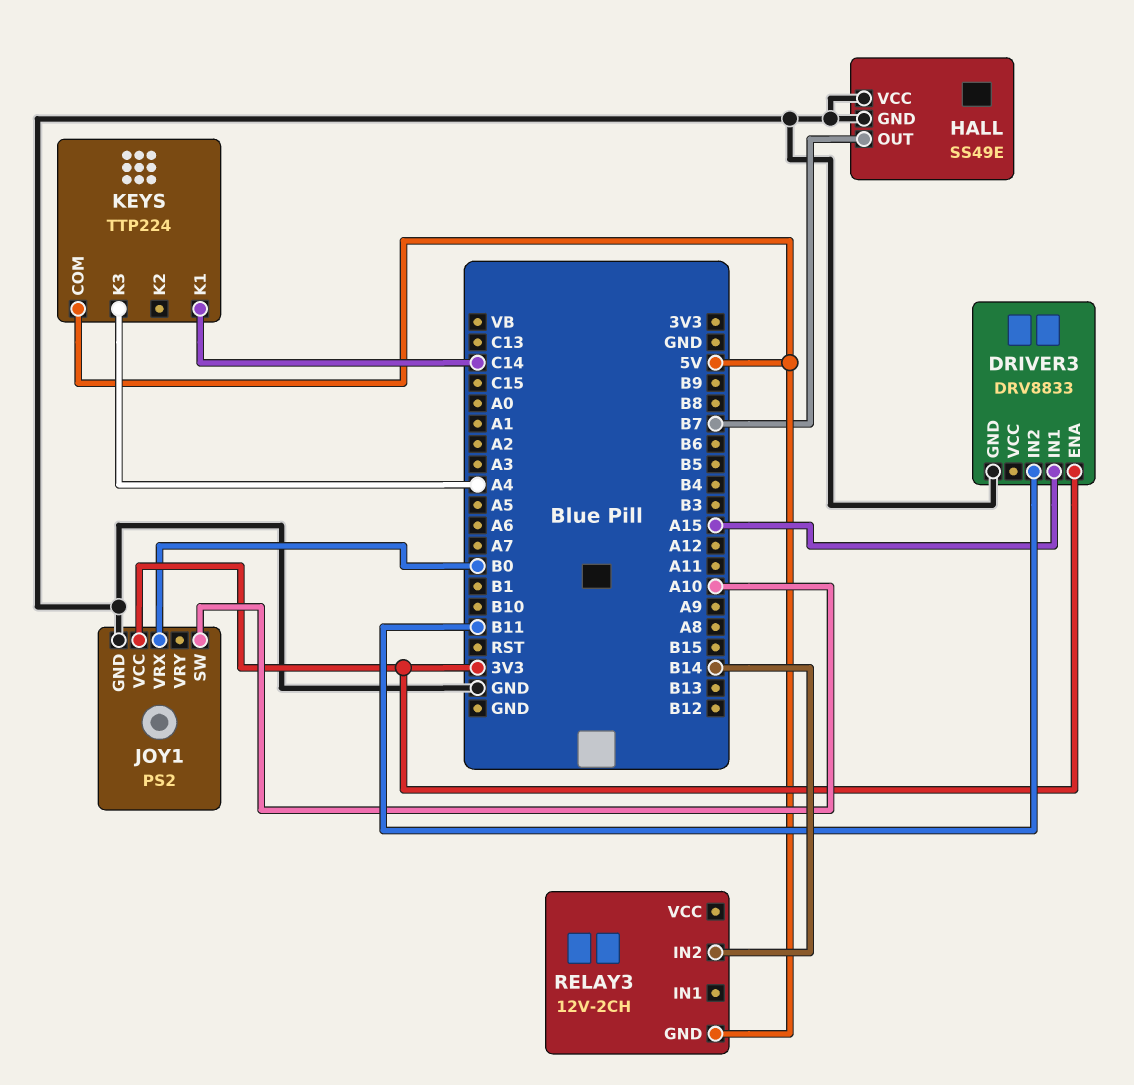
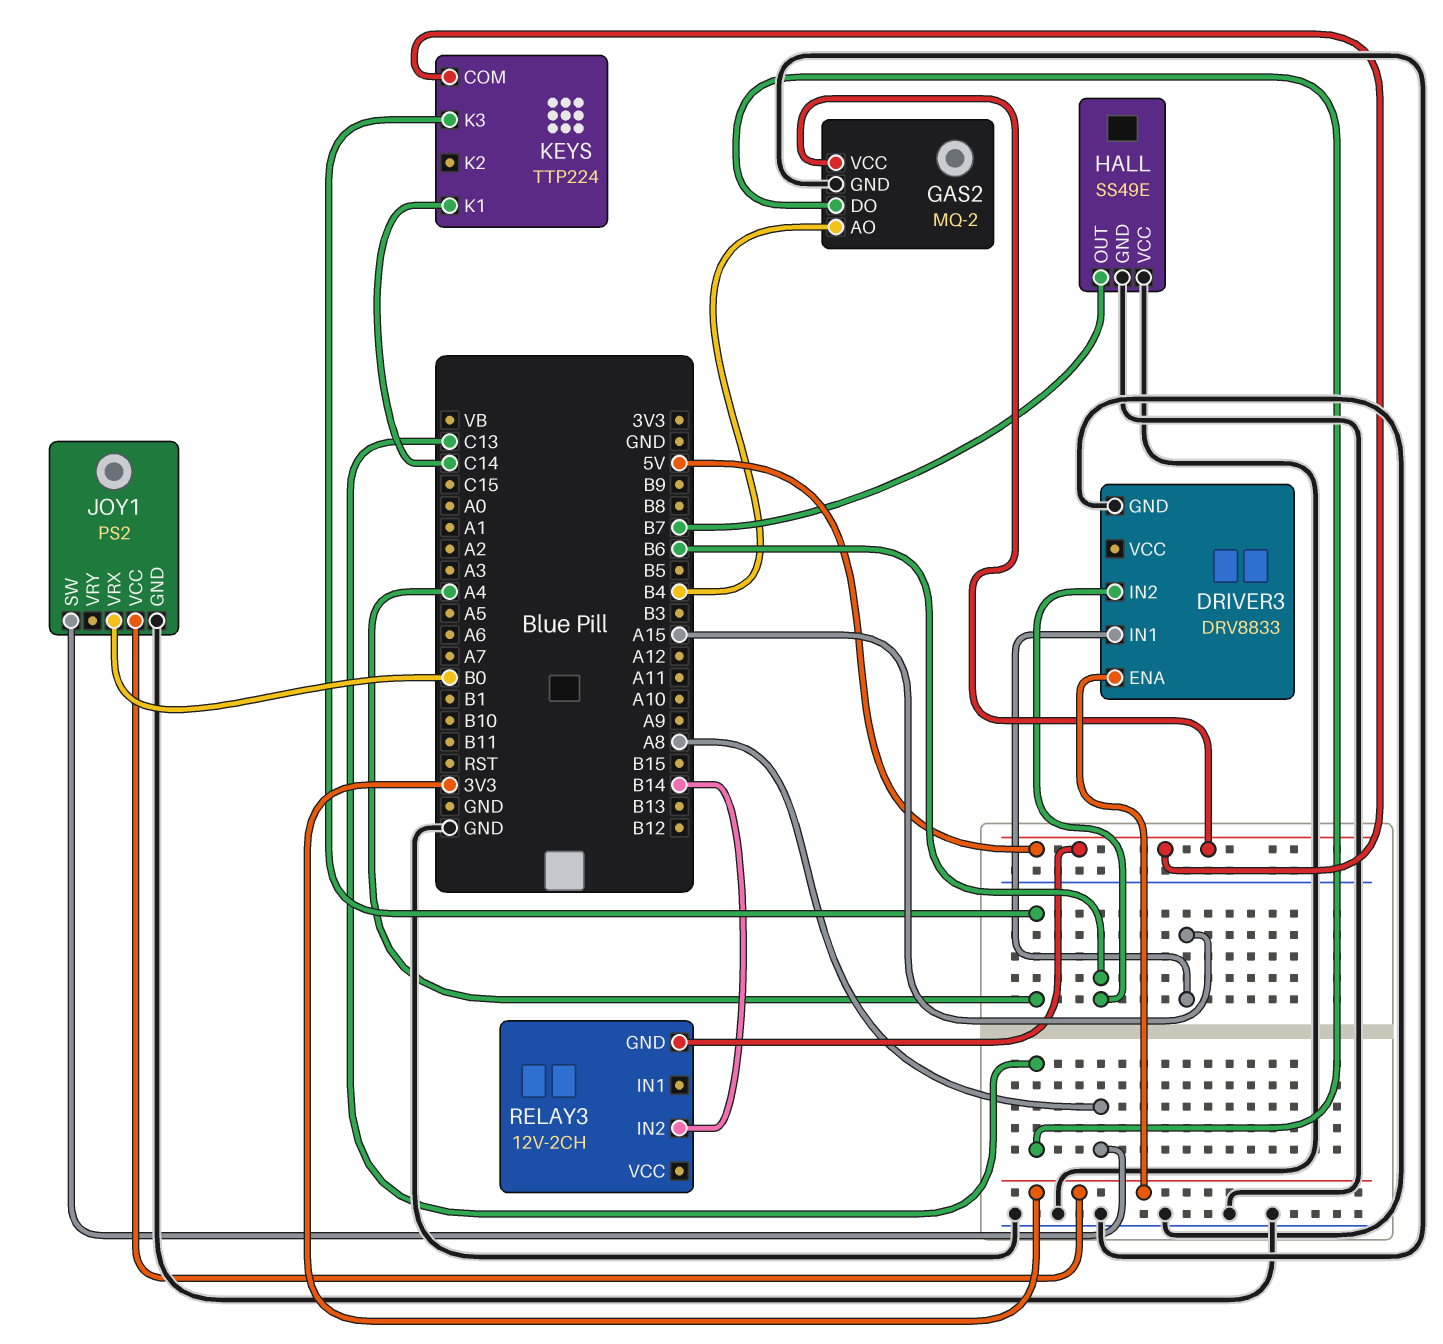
DRIVER3 pin IN2: B11 -> B6
GAS2: none -> MQ-2
GAS2 pin AO: none -> B4
GAS2 pin DO: none -> C13
GAS2 pin GND: none -> GND
GAS2 pin VCC: none -> 5V
JOY1 pin SW: A10 -> A8

